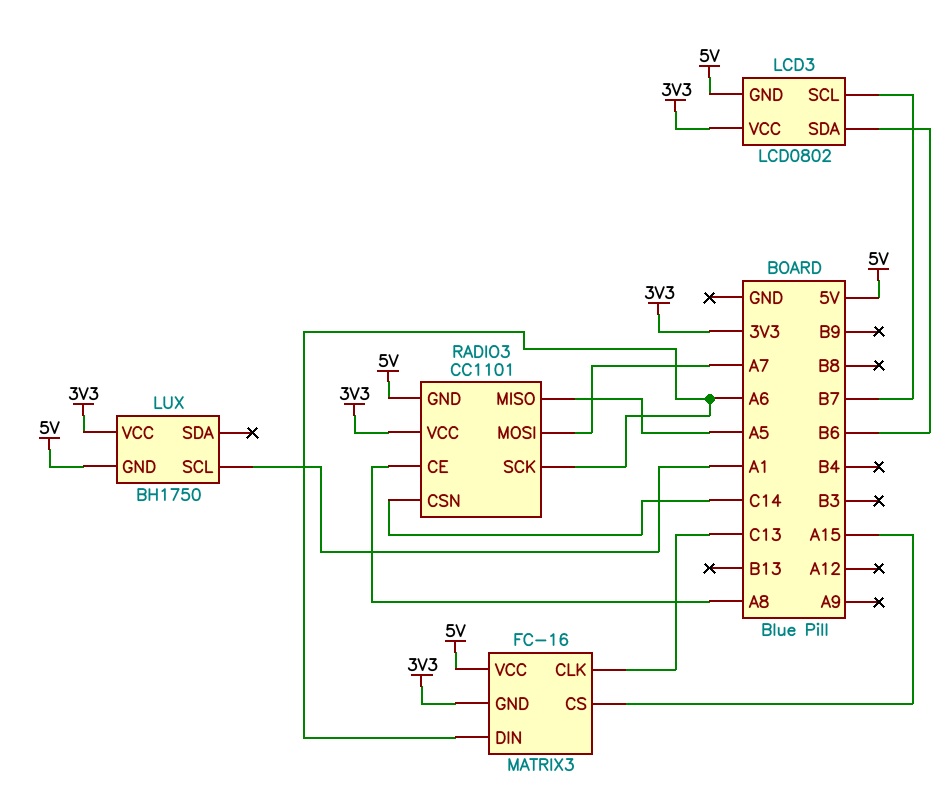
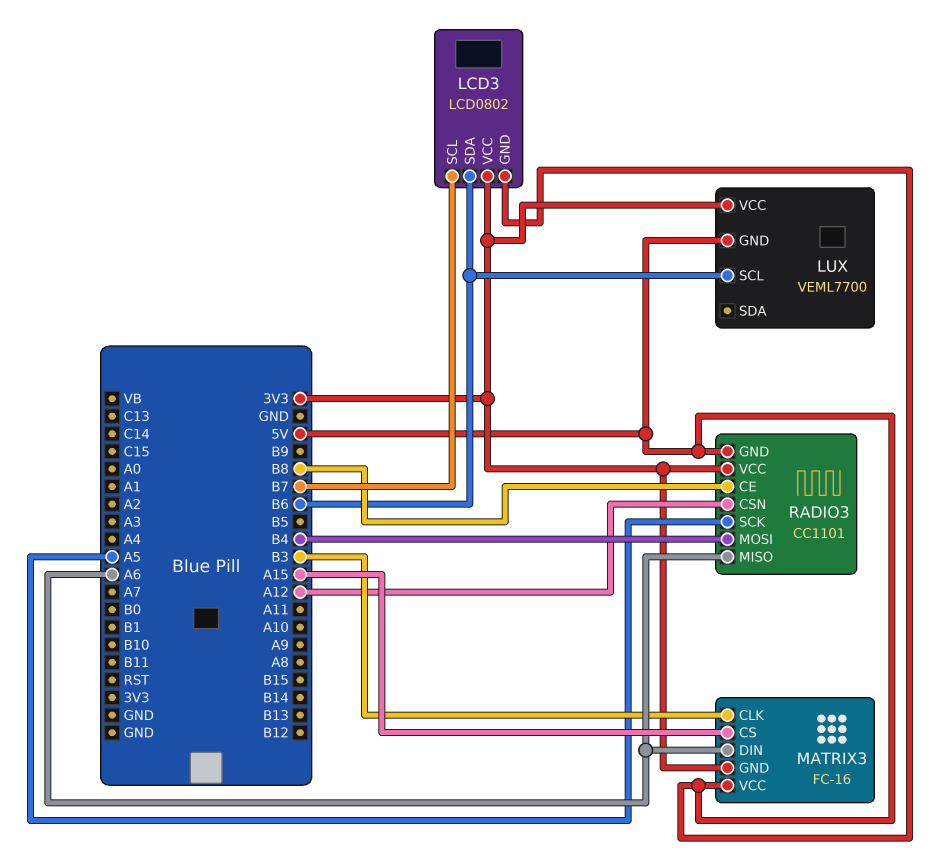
LUX: BH1750 -> VEML7700
LUX pin SCL: A1 -> B6
MATRIX3 pin CLK: C13 -> B3
RADIO3 pin CE: A8 -> B8
RADIO3 pin CSN: C14 -> A12
RADIO3 pin MISO: A5 -> A6
RADIO3 pin MOSI: A7 -> B4
RADIO3 pin SCK: A6 -> A5

